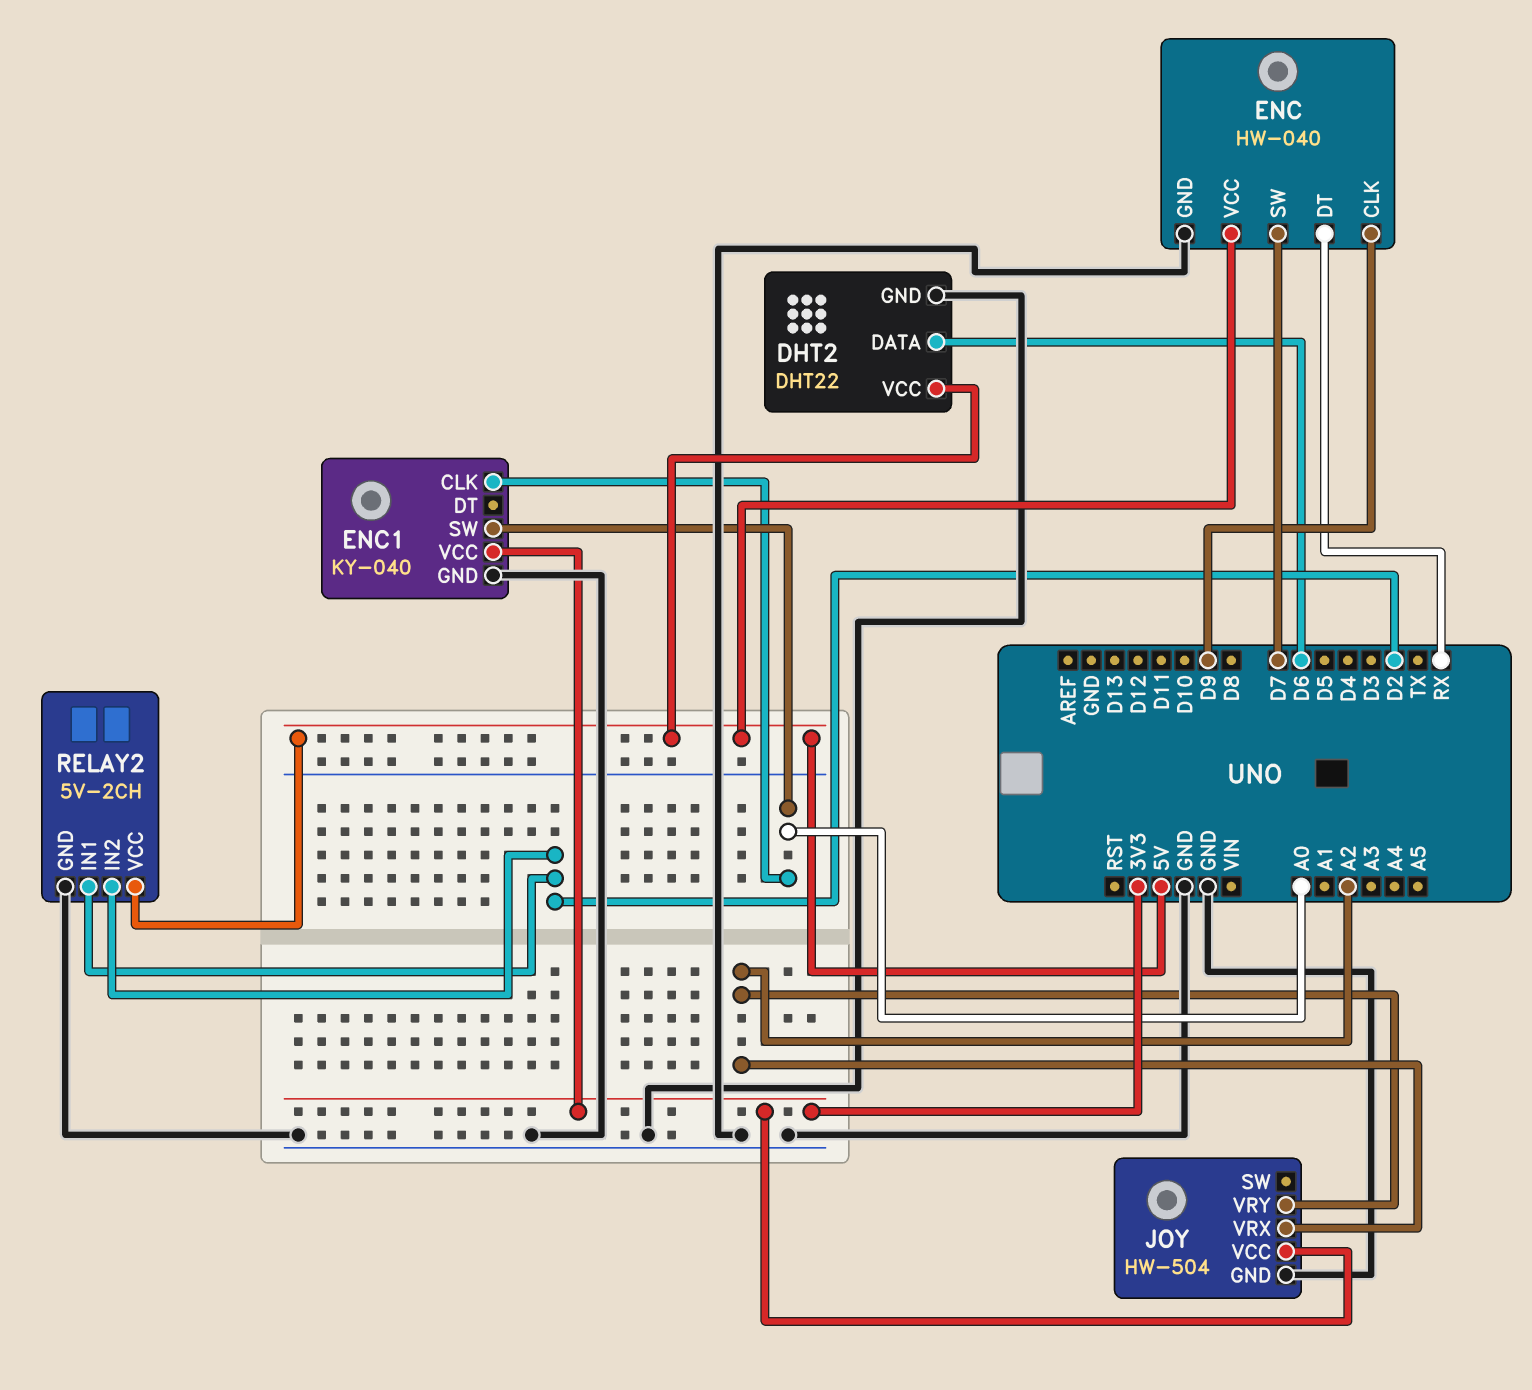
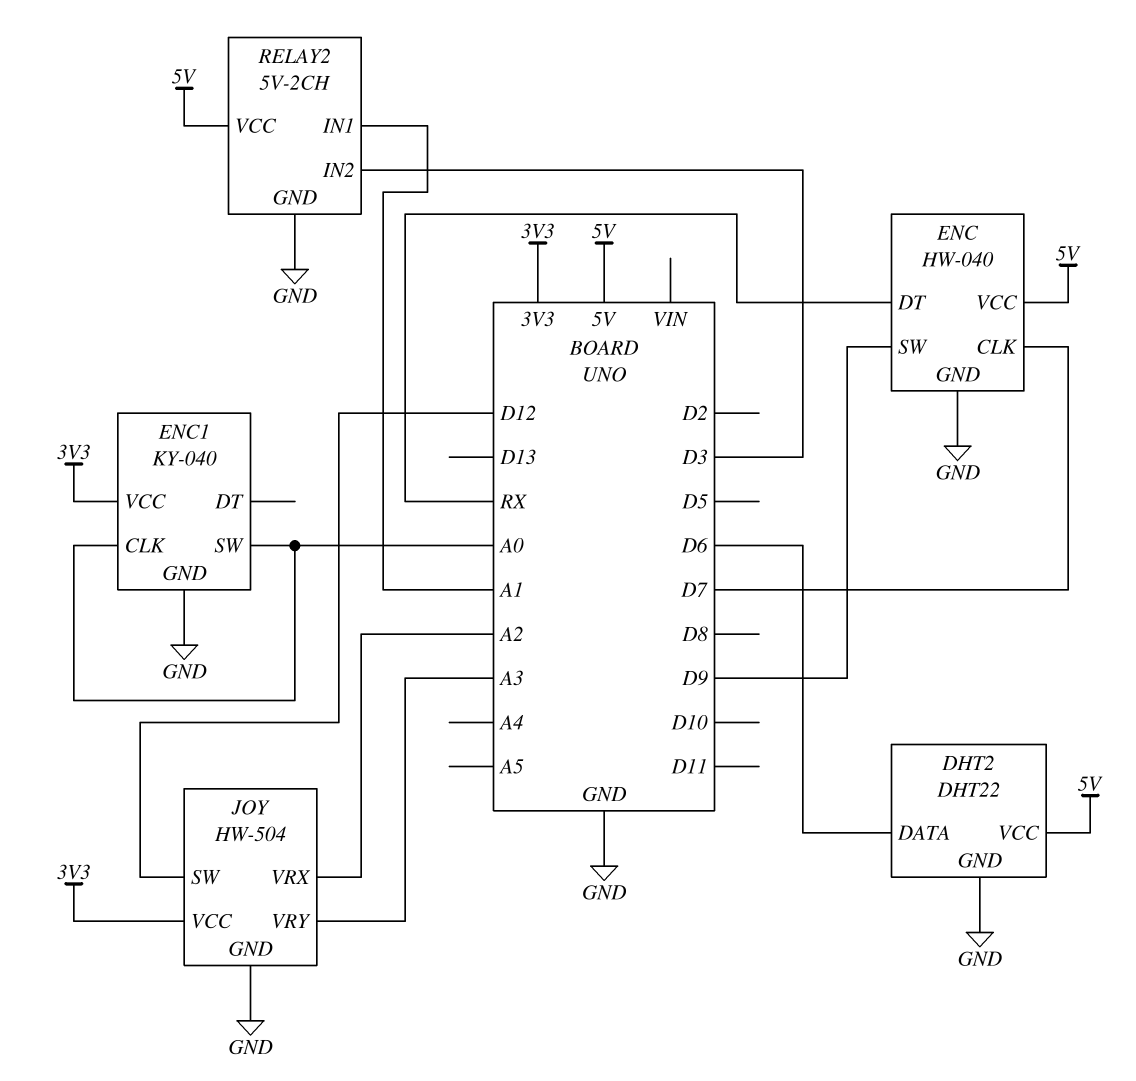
ENC pin CLK: D9 -> D7
ENC pin SW: D7 -> D9
JOY pin SW: none -> D12
JOY pin VRY: A2 -> A3
RELAY2 pin IN1: D2 -> A1
RELAY2 pin IN2: D2 -> D3

